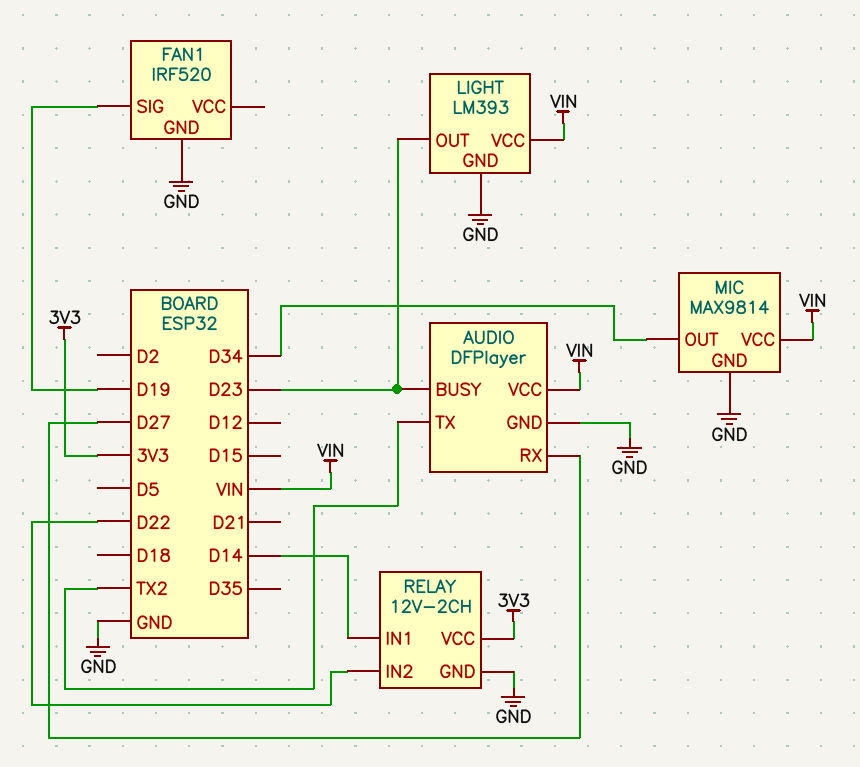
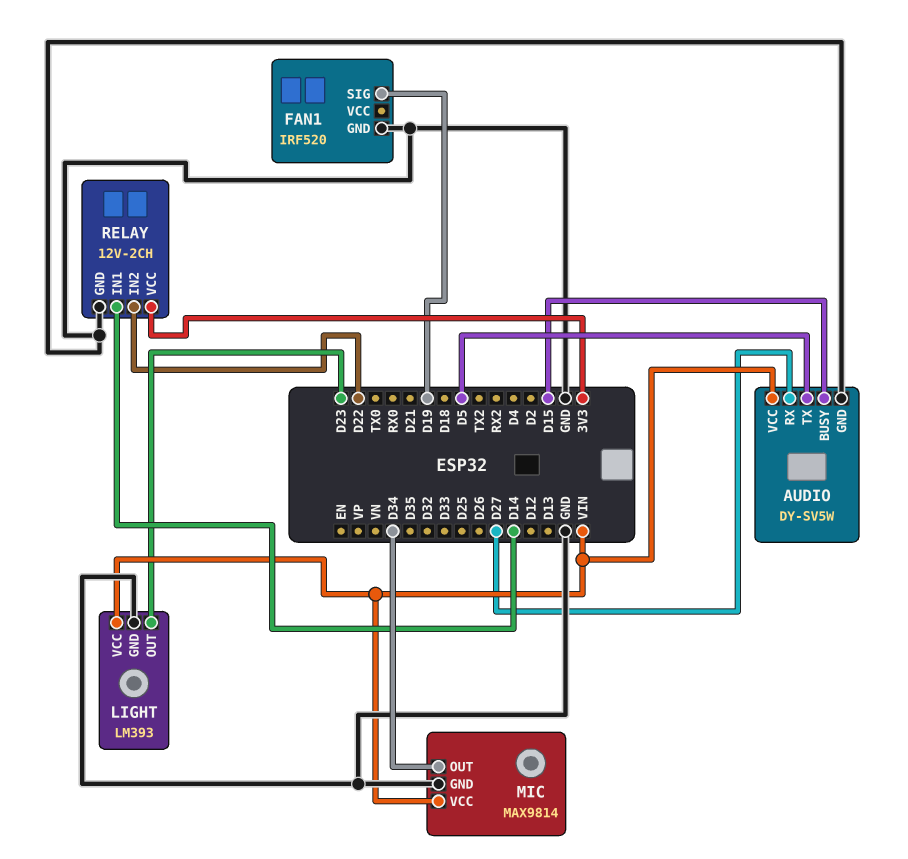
AUDIO: DFPlayer -> DY-SV5W
AUDIO pin BUSY: D23 -> D15
AUDIO pin TX: TX2 -> D5

